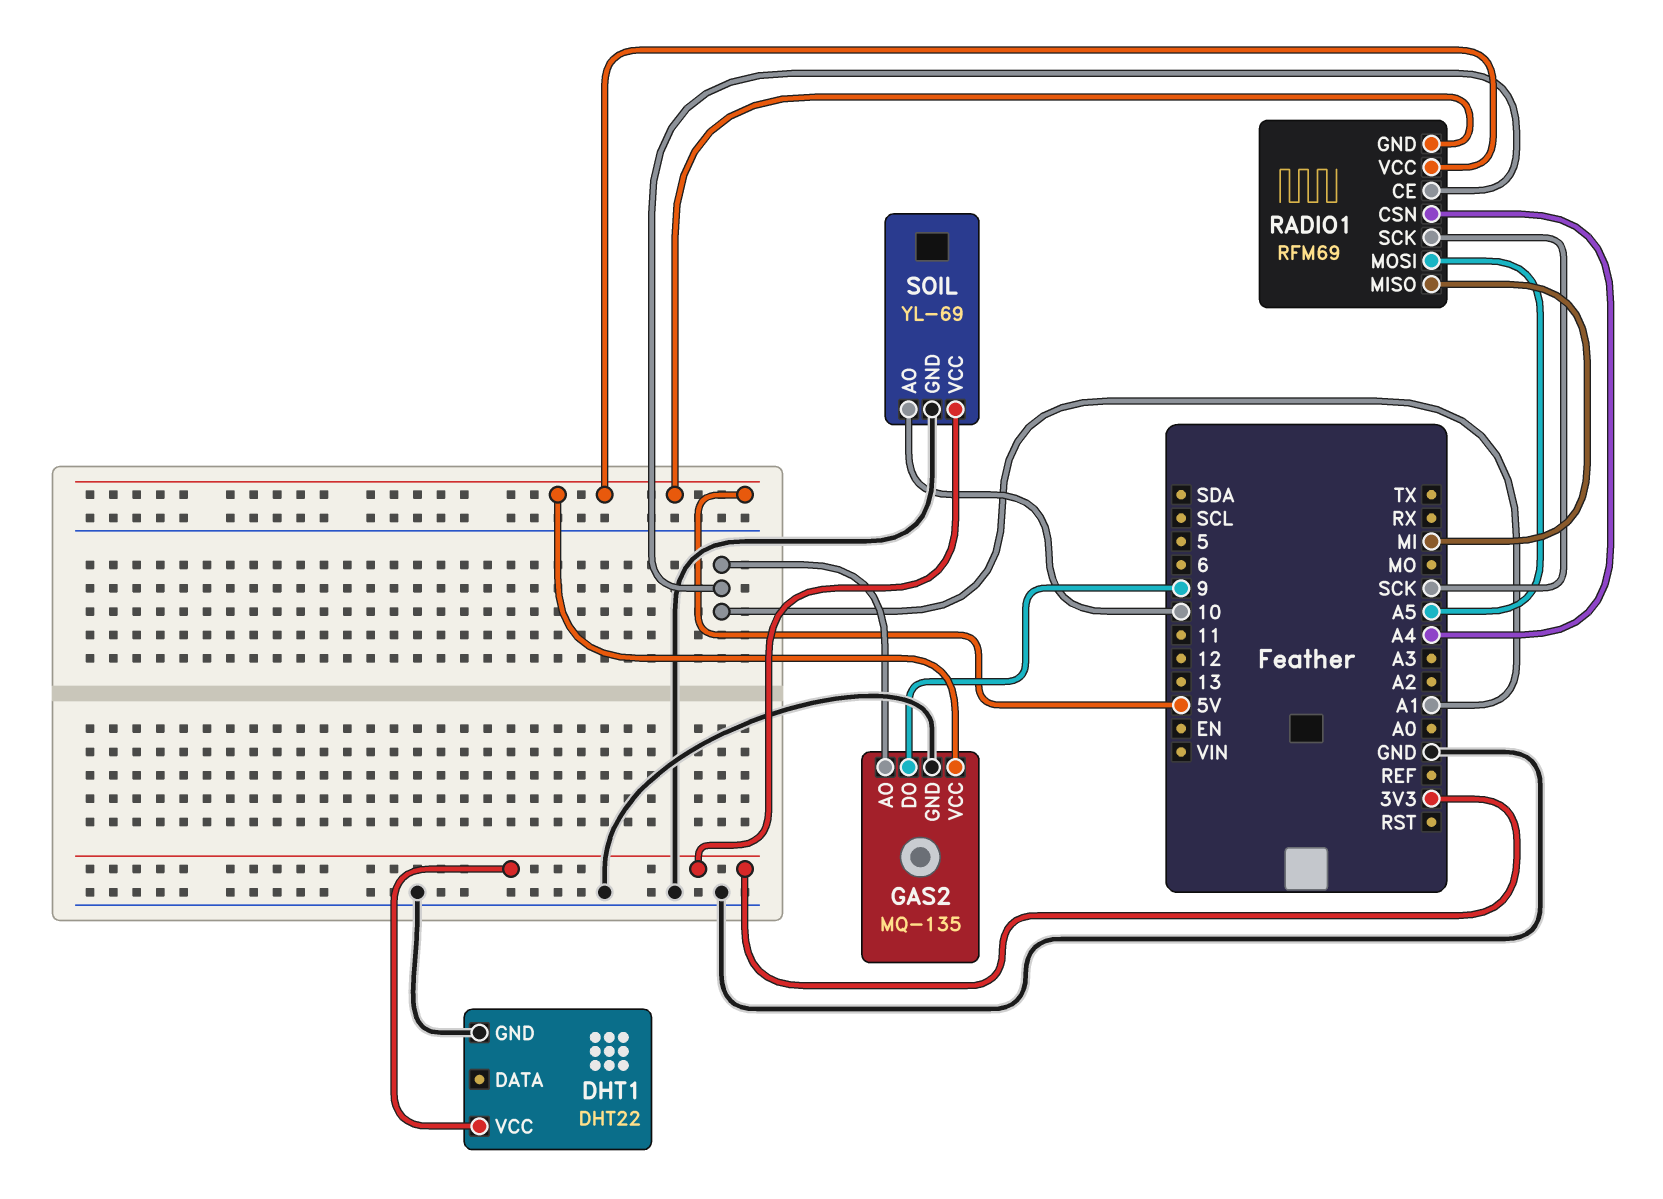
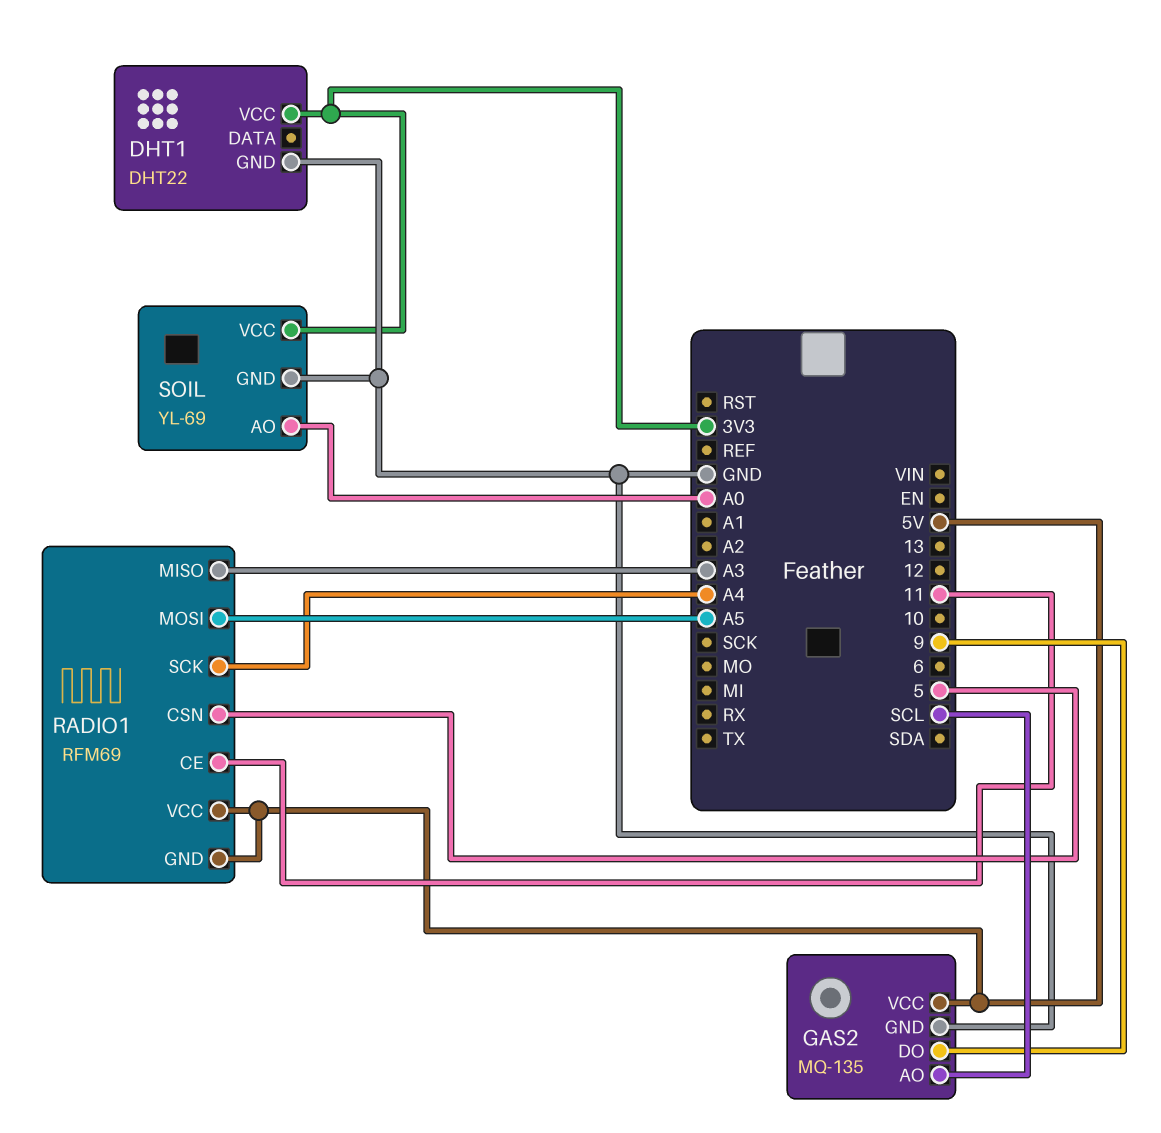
GAS2 pin AO: A1 -> SCL
RADIO1 pin CE: A1 -> 11
RADIO1 pin CSN: A4 -> 5
RADIO1 pin MISO: MI -> A3
RADIO1 pin SCK: SCK -> A4
SOIL pin AO: 10 -> A0

